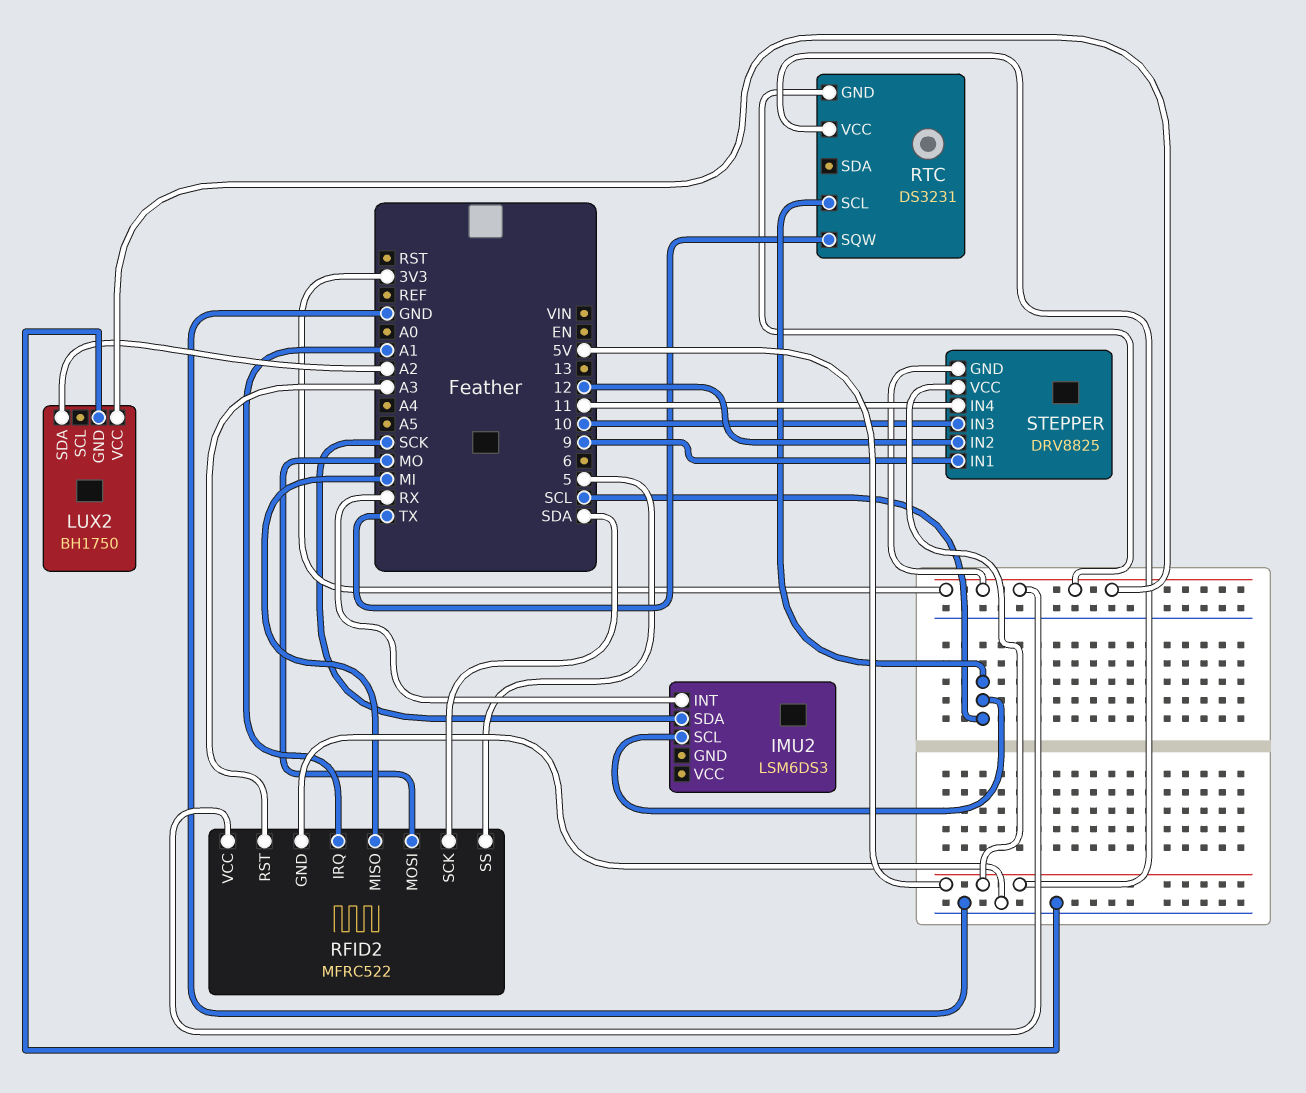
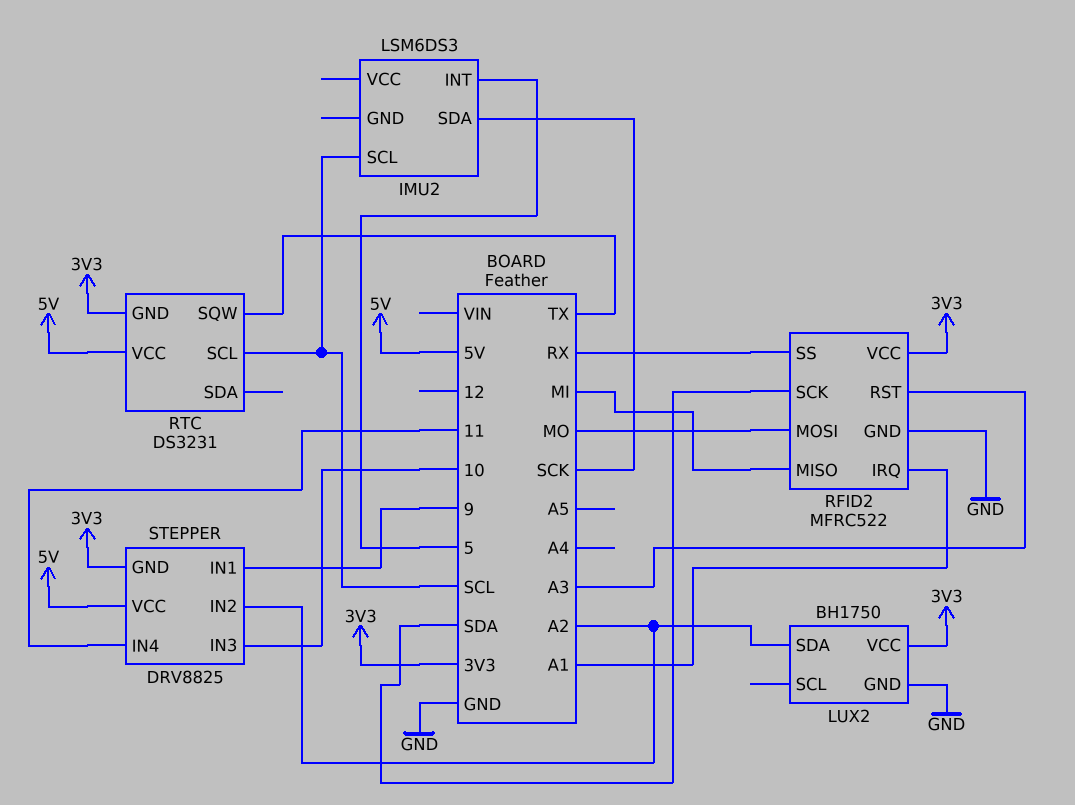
IMU2 pin INT: RX -> 5
RFID2 pin SS: 5 -> RX
STEPPER pin IN2: 12 -> A2

